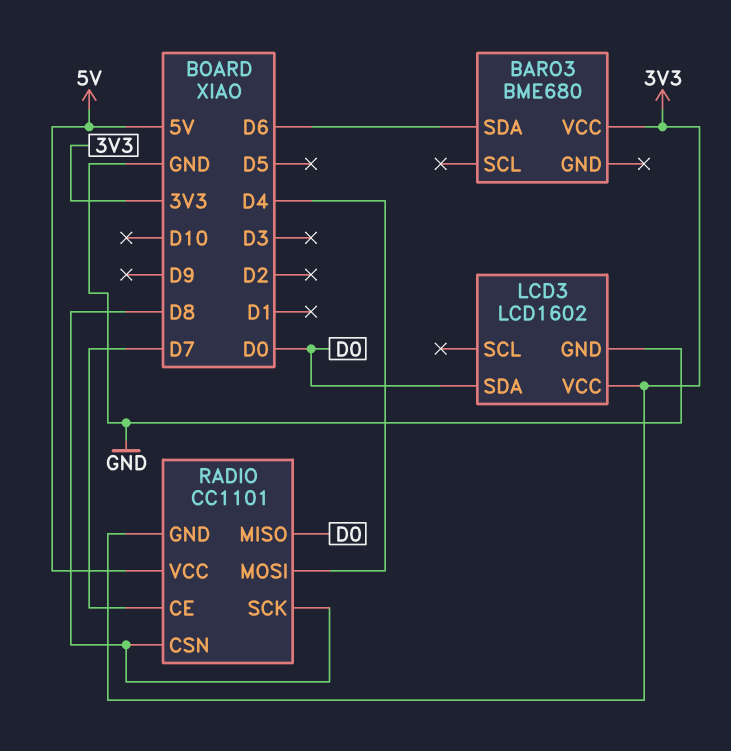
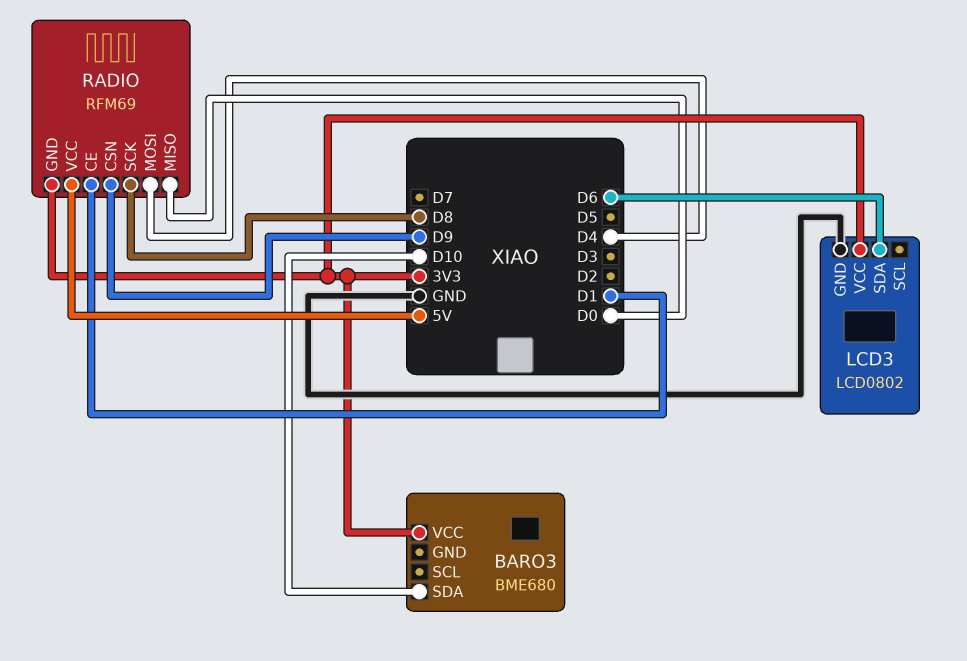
BARO3 pin SDA: D6 -> D10
LCD3: LCD1602 -> LCD0802
LCD3 pin SDA: D0 -> D6
RADIO: CC1101 -> RFM69
RADIO pin CE: D7 -> D1
RADIO pin CSN: D8 -> D9

